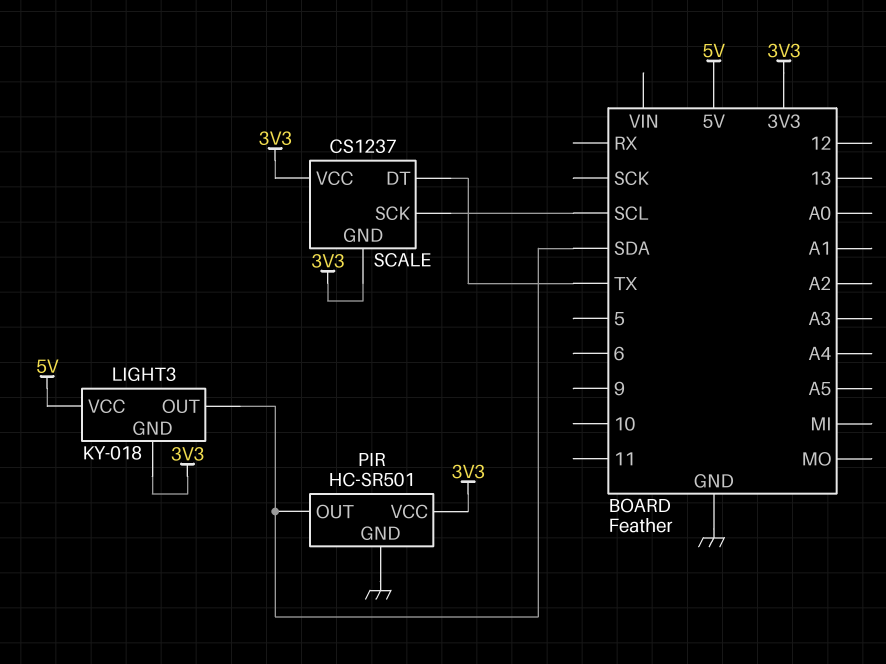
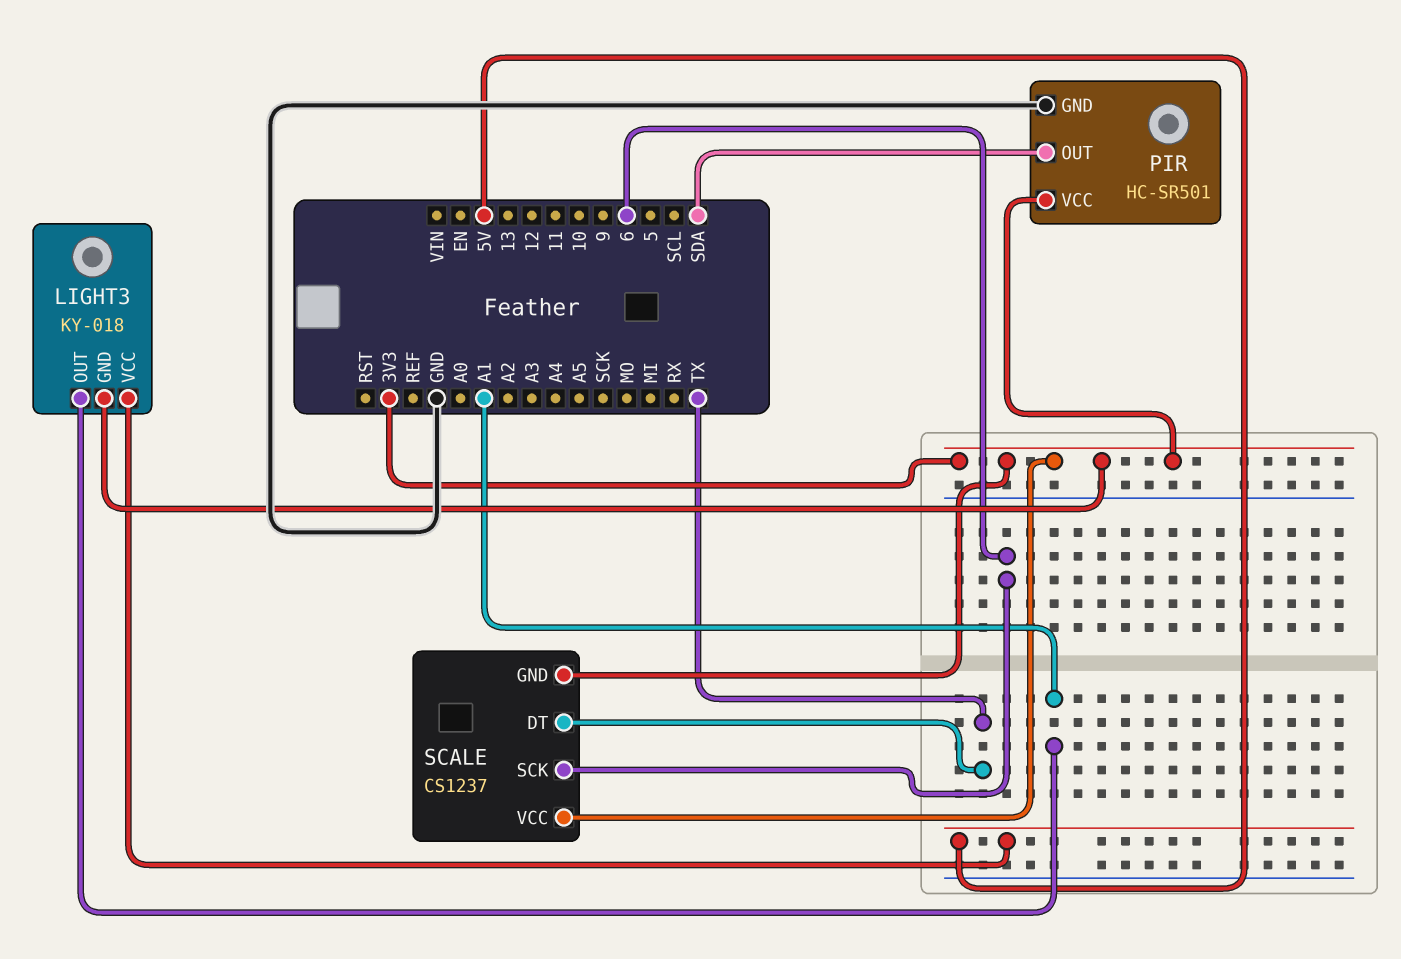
LIGHT3 pin OUT: SDA -> A1
SCALE pin SCK: SCL -> 6

